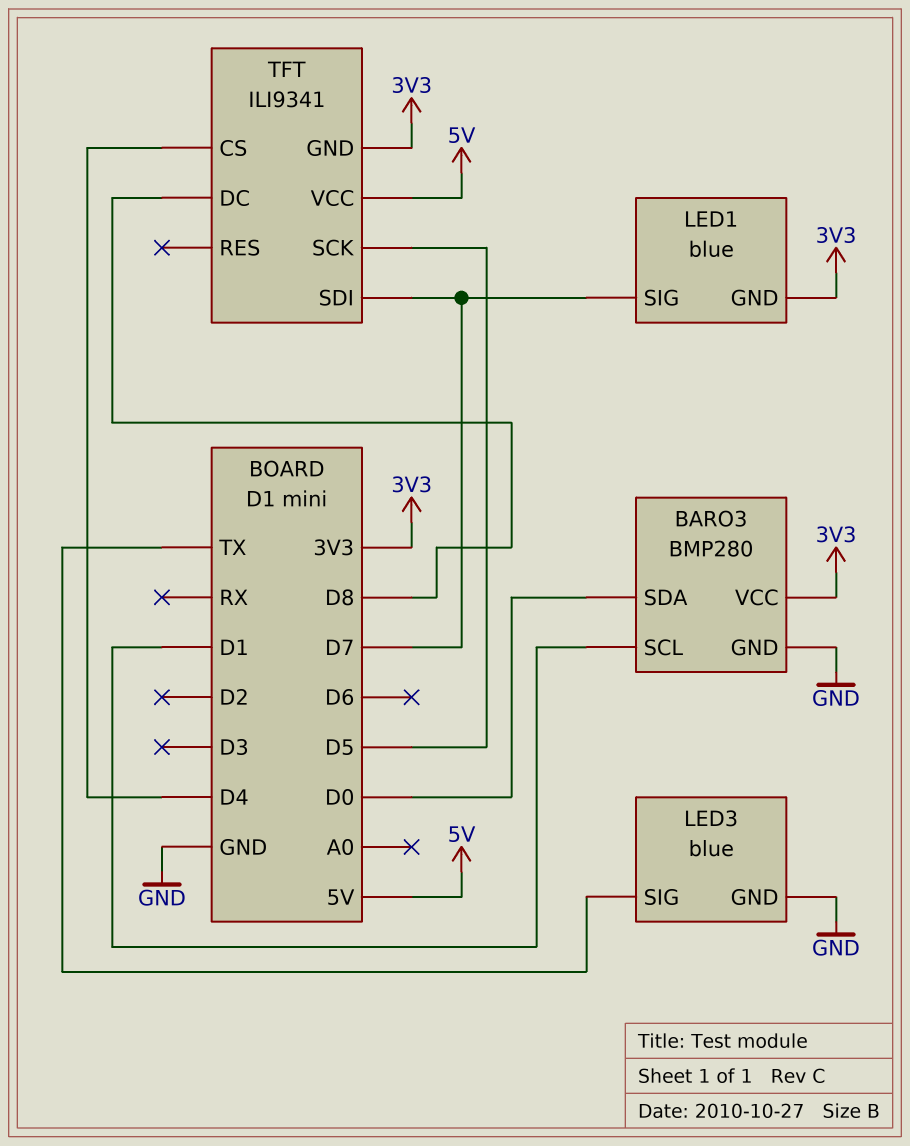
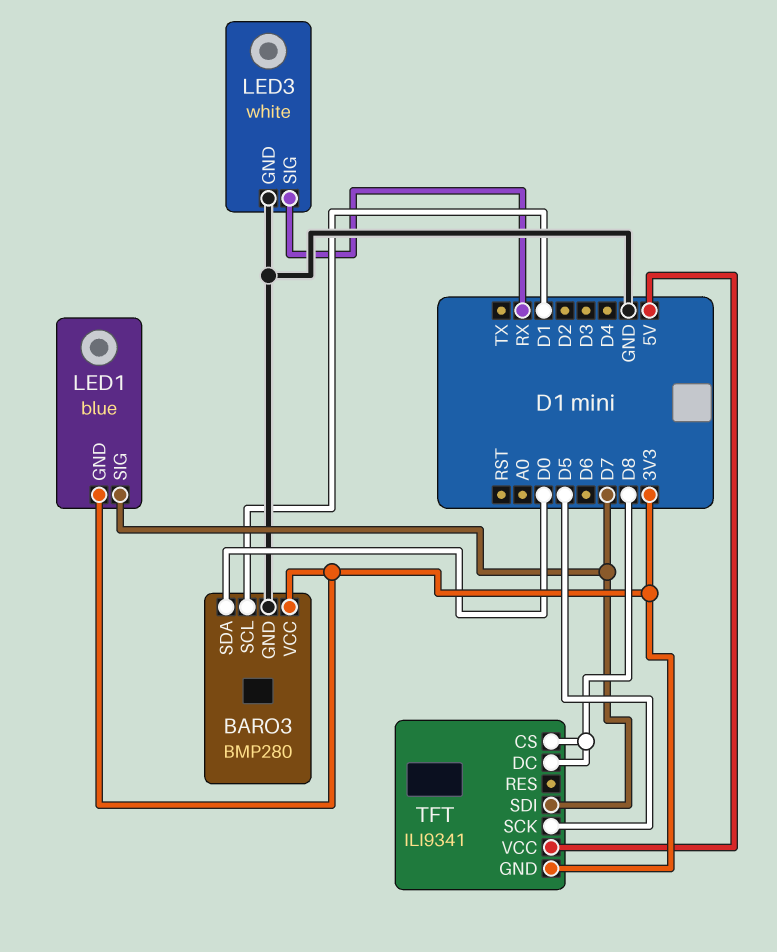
LED3: blue -> white
LED3 pin SIG: TX -> RX
TFT pin CS: D4 -> D8

